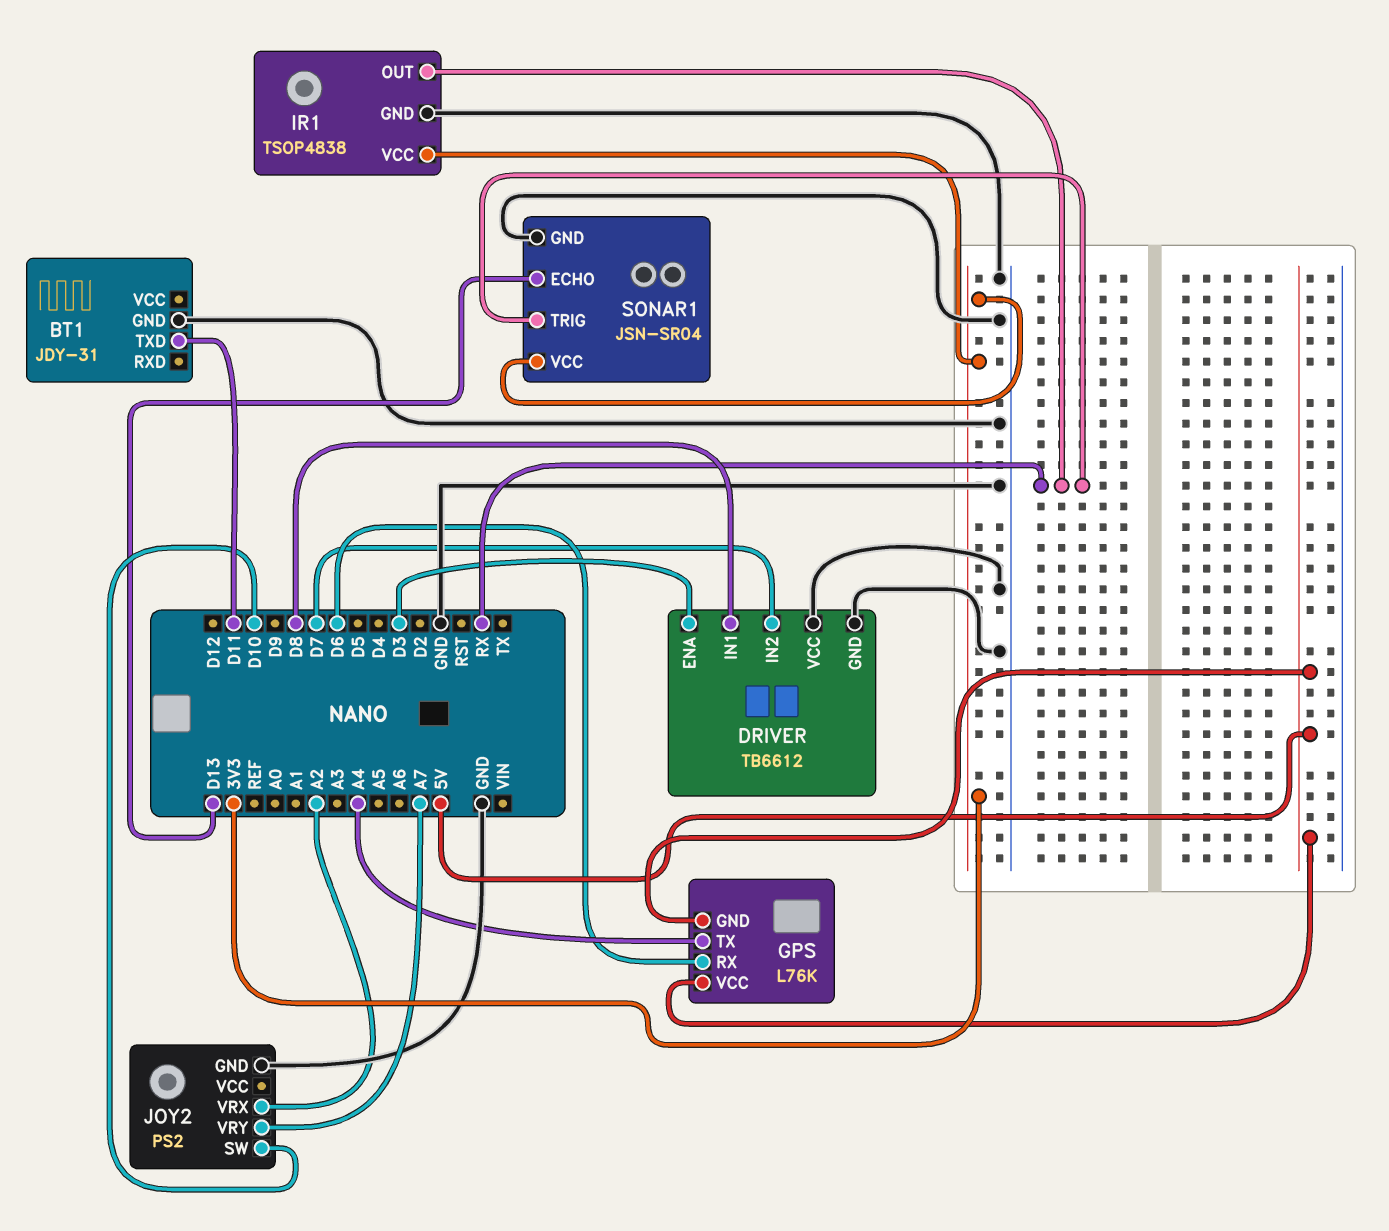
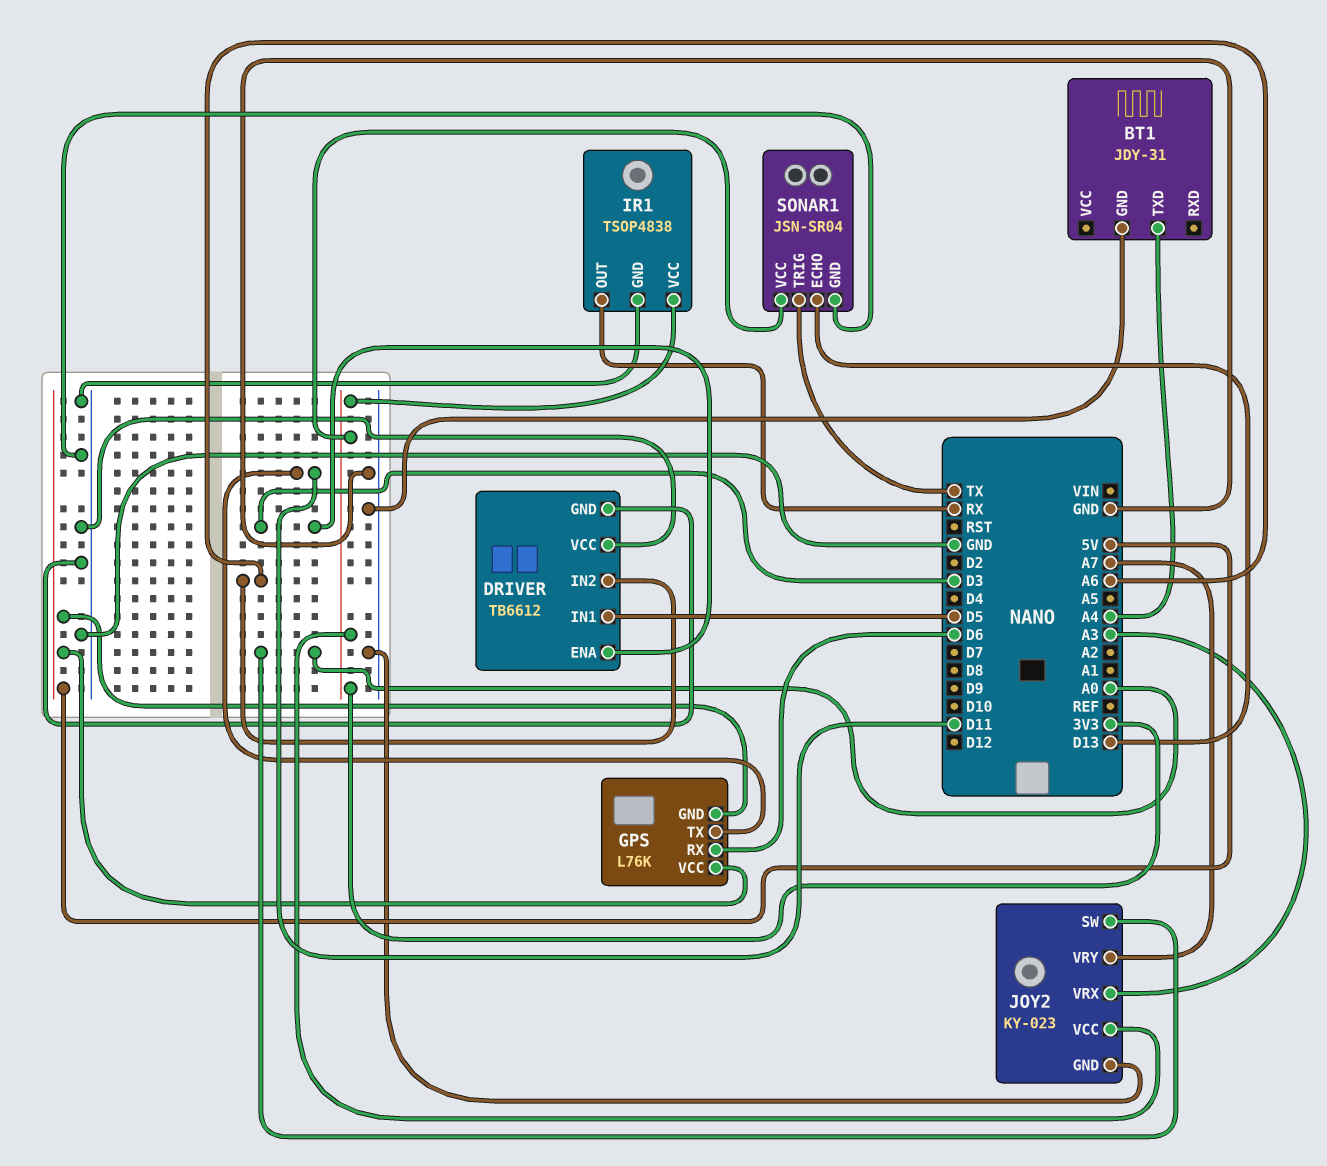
BT1 pin TXD: D11 -> A4
DRIVER pin IN1: D8 -> D5
DRIVER pin IN2: D7 -> A6
GPS pin TX: A4 -> D11
JOY2: PS2 -> KY-023
JOY2 pin SW: D10 -> A0
JOY2 pin VCC: none -> 3V3
JOY2 pin VRX: A2 -> A3
SONAR1 pin TRIG: RX -> TX

